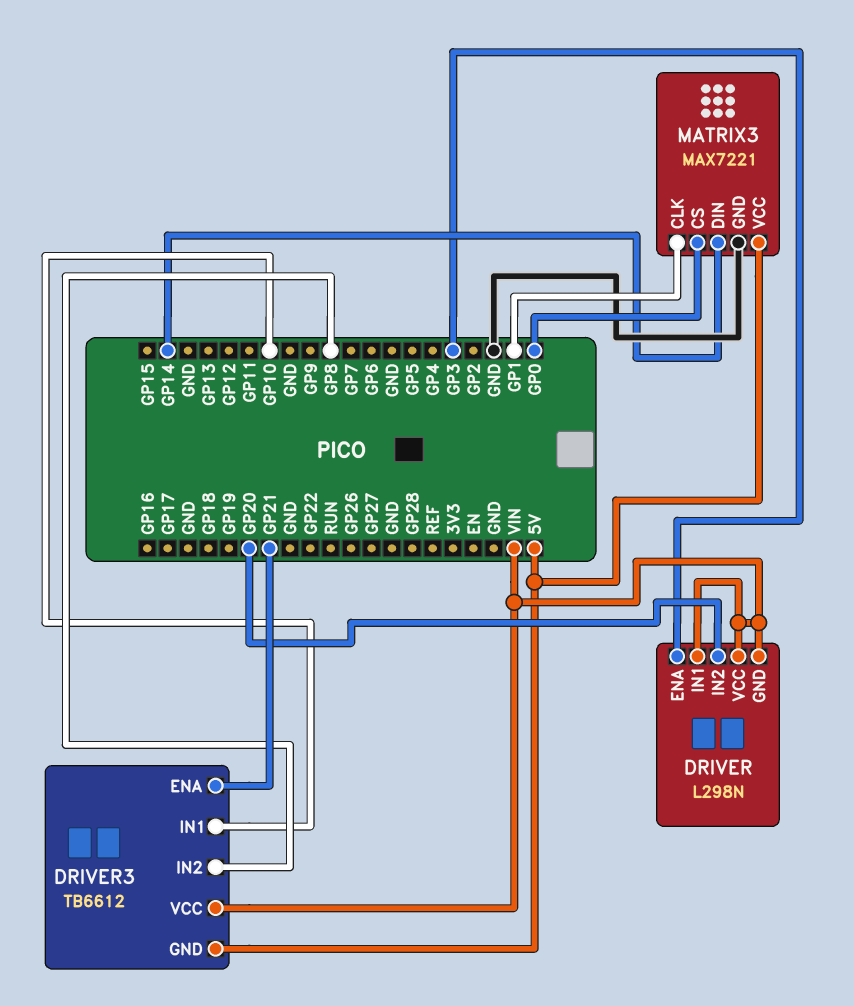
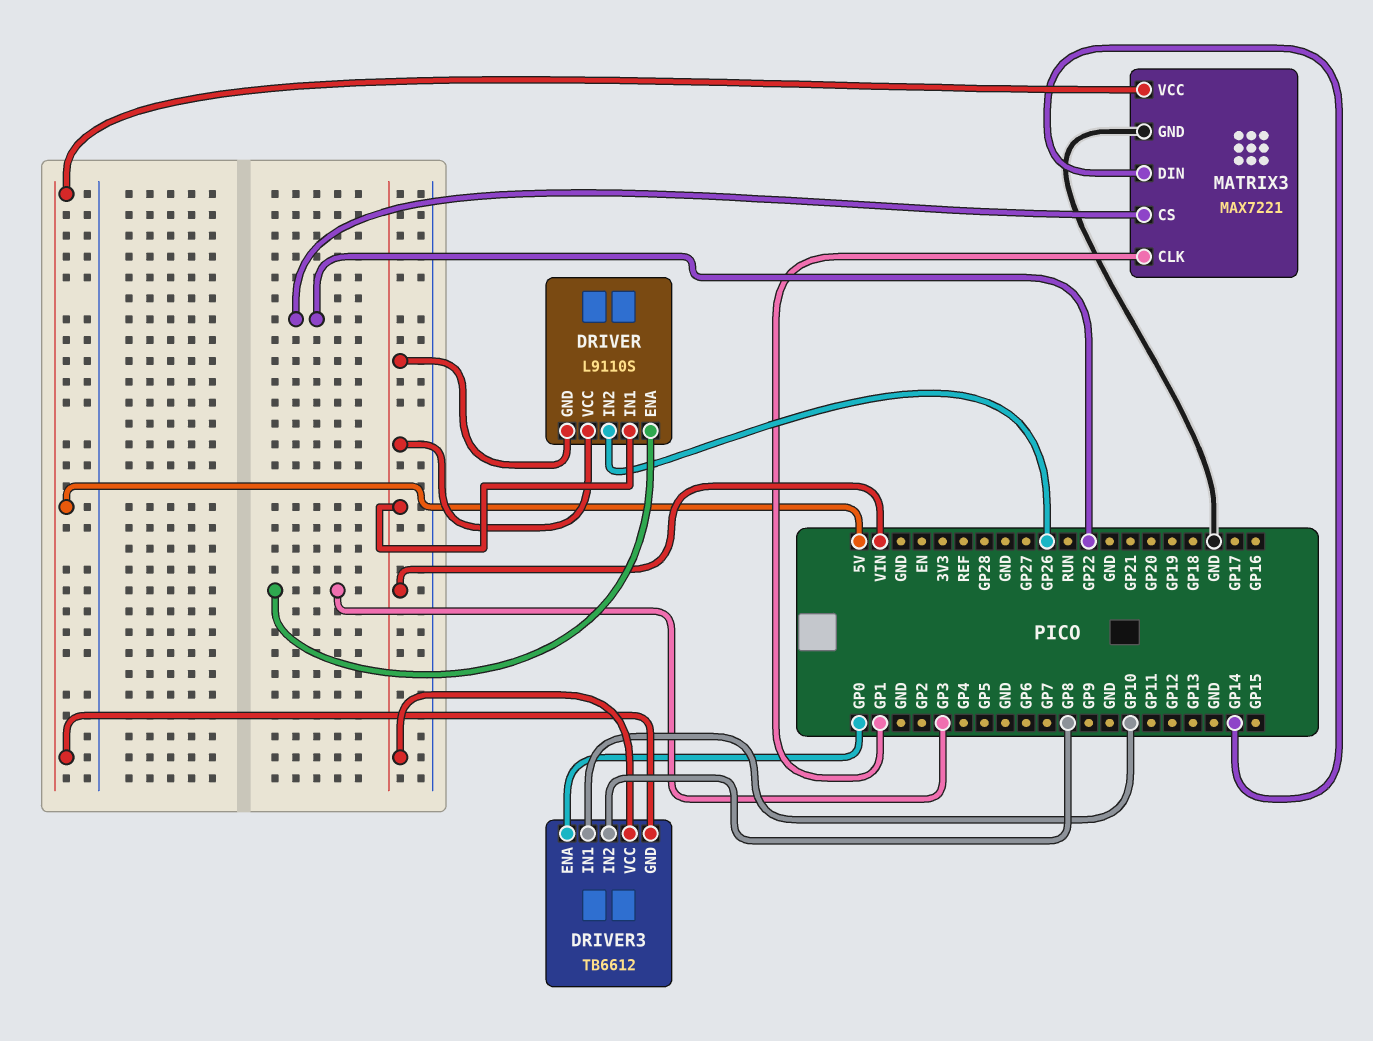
DRIVER: L298N -> L9110S
DRIVER pin IN2: GP20 -> GP26
DRIVER3 pin ENA: GP21 -> GP0
MATRIX3 pin CS: GP0 -> GP22

